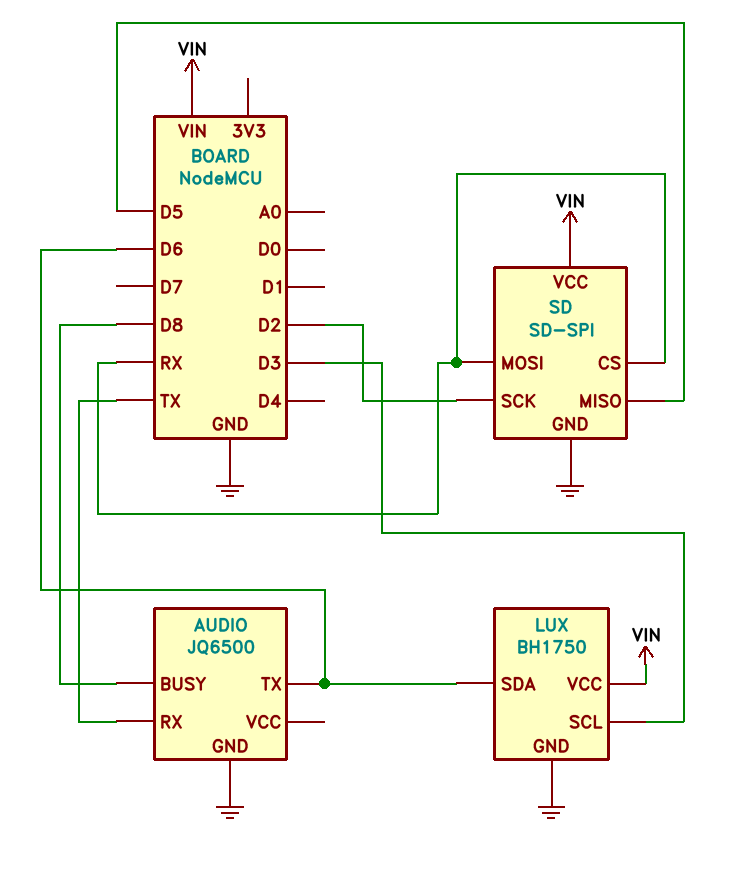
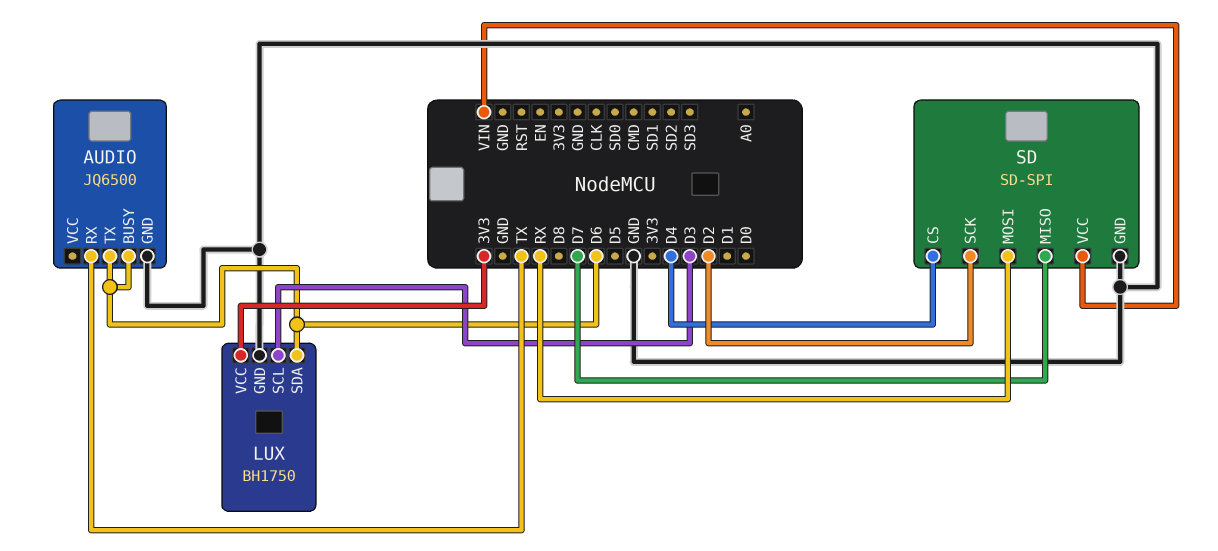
AUDIO pin BUSY: D8 -> D6
LUX pin VCC: VIN -> 3V3
SD pin CS: RX -> D4
SD pin MISO: D5 -> D7

